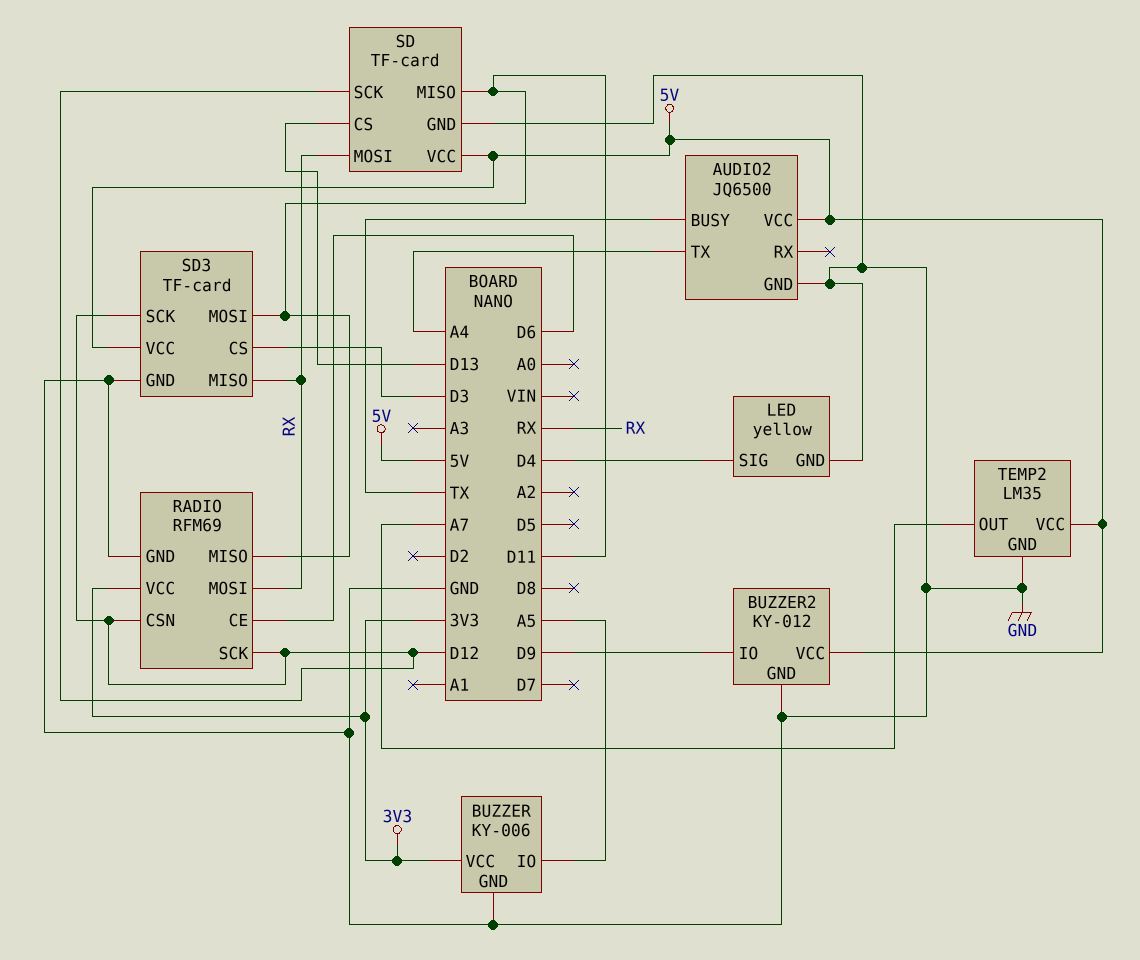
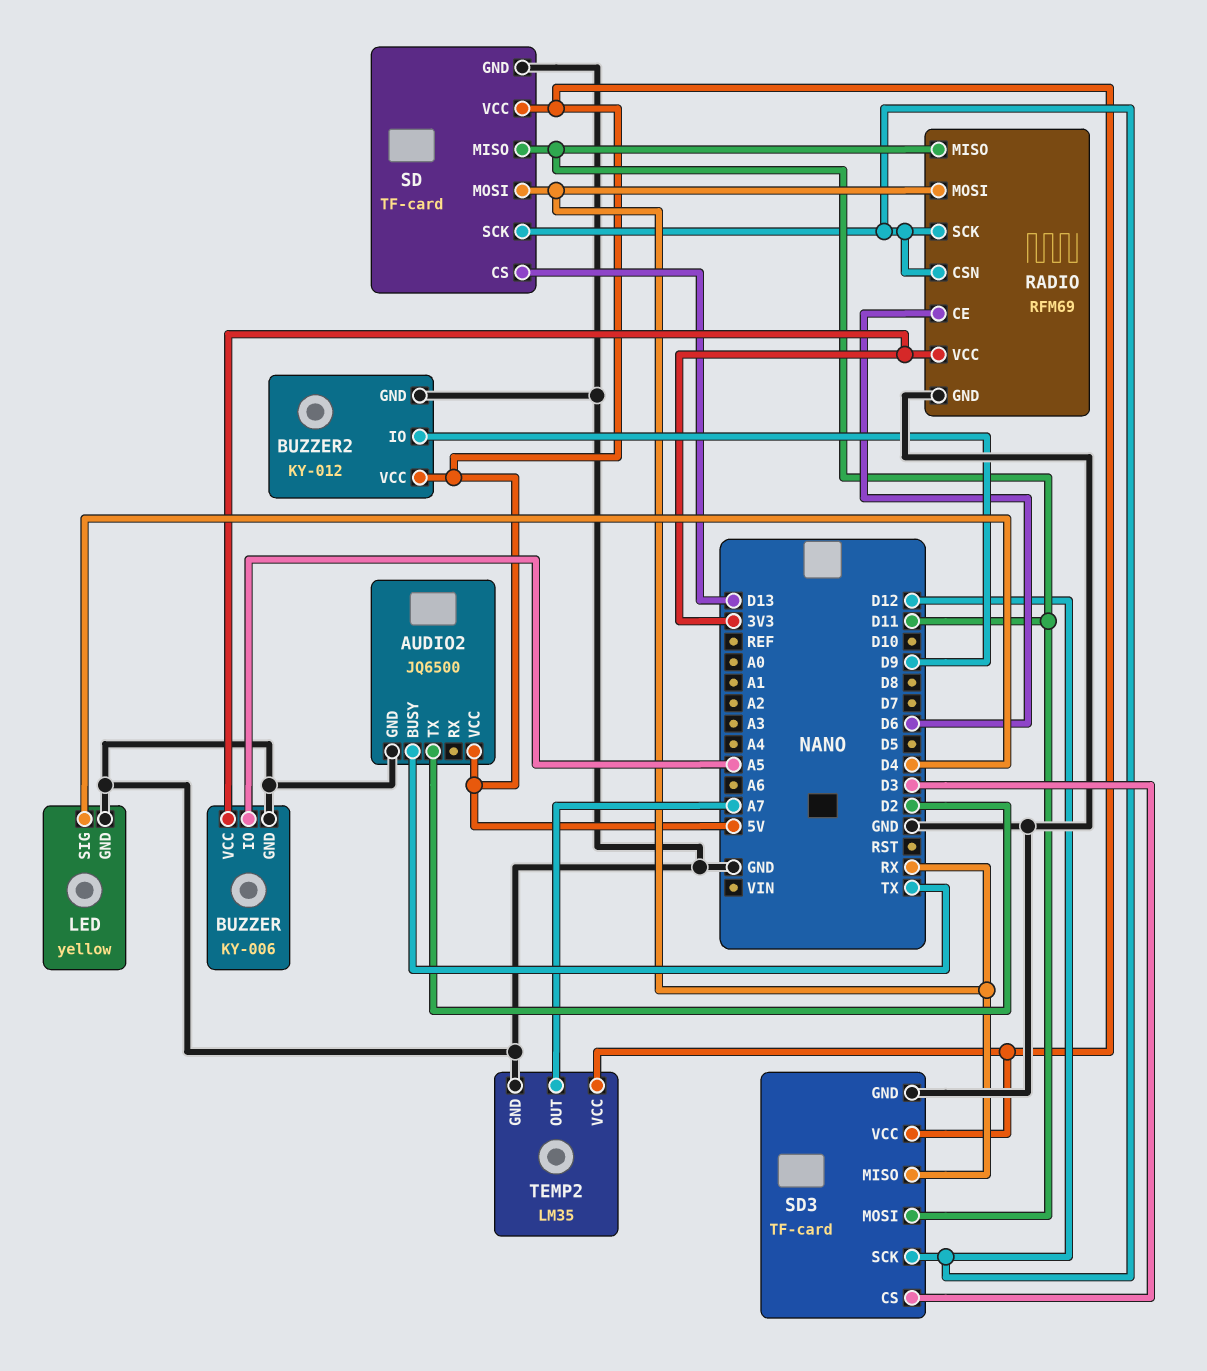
AUDIO2 pin TX: A4 -> D2

